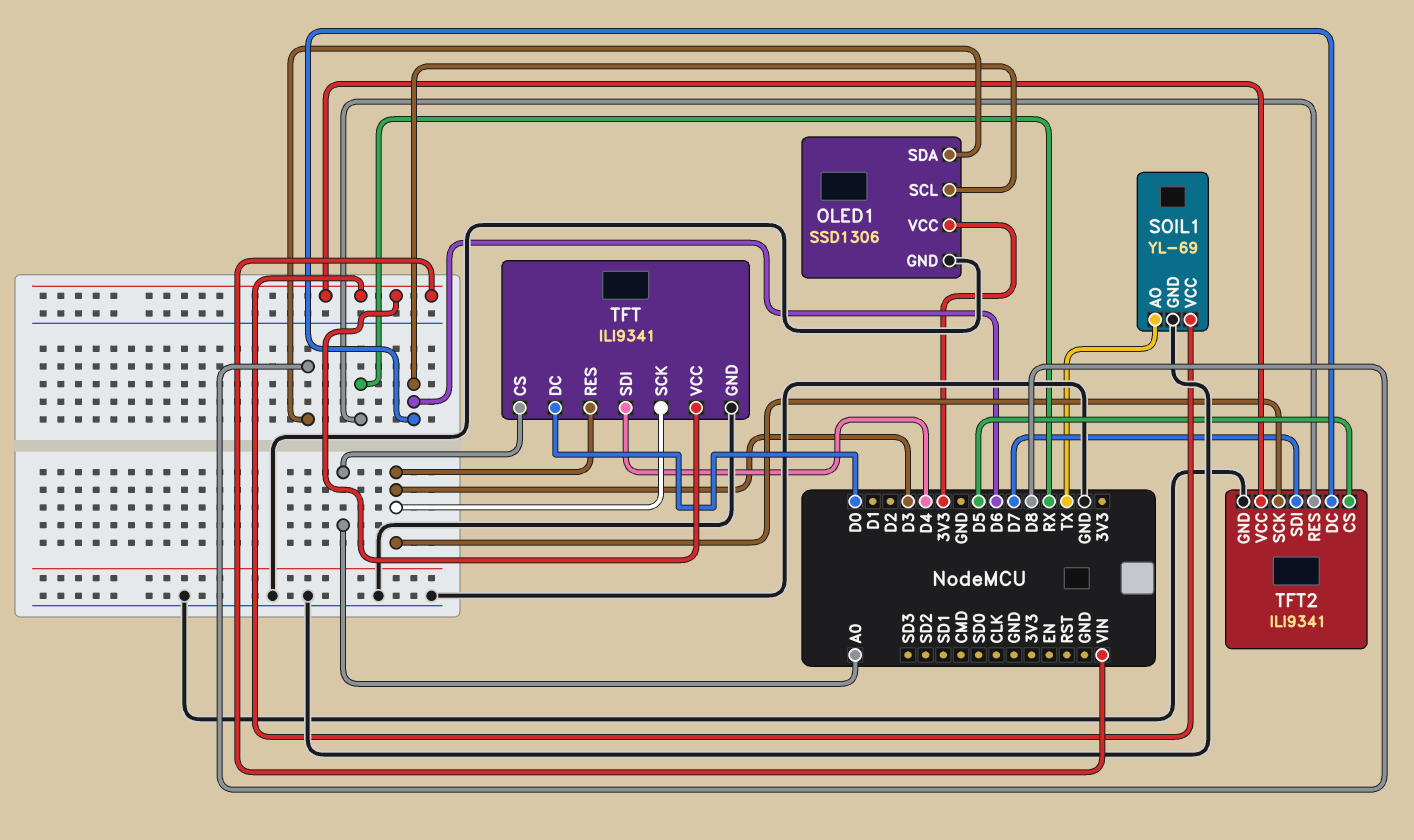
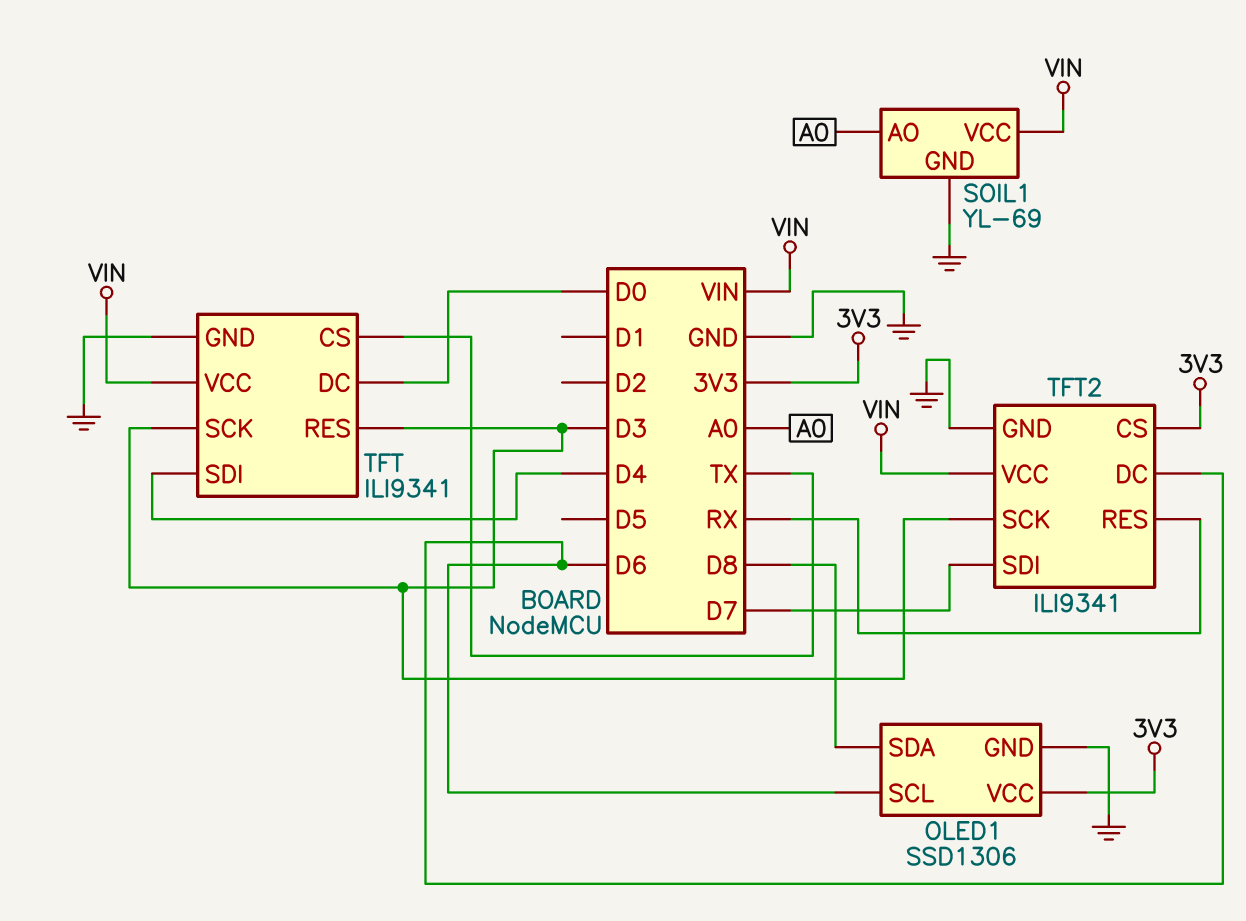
SOIL1 pin AO: TX -> A0
TFT pin CS: A0 -> TX
TFT2 pin CS: D5 -> 3V3

